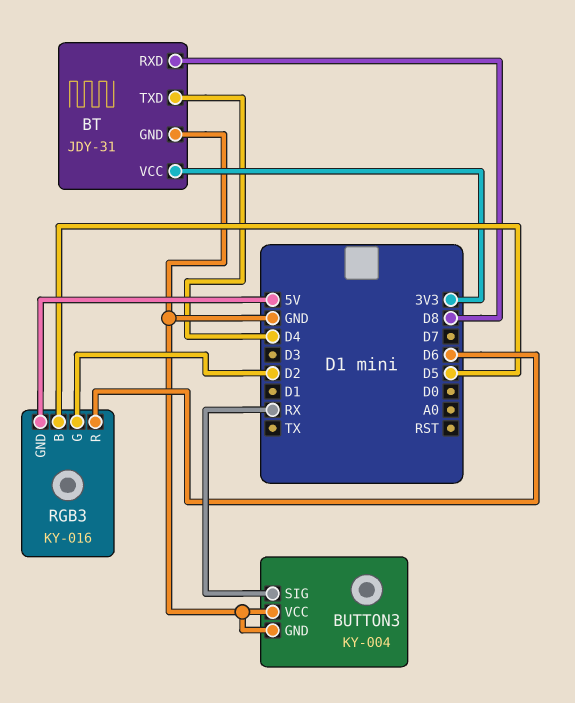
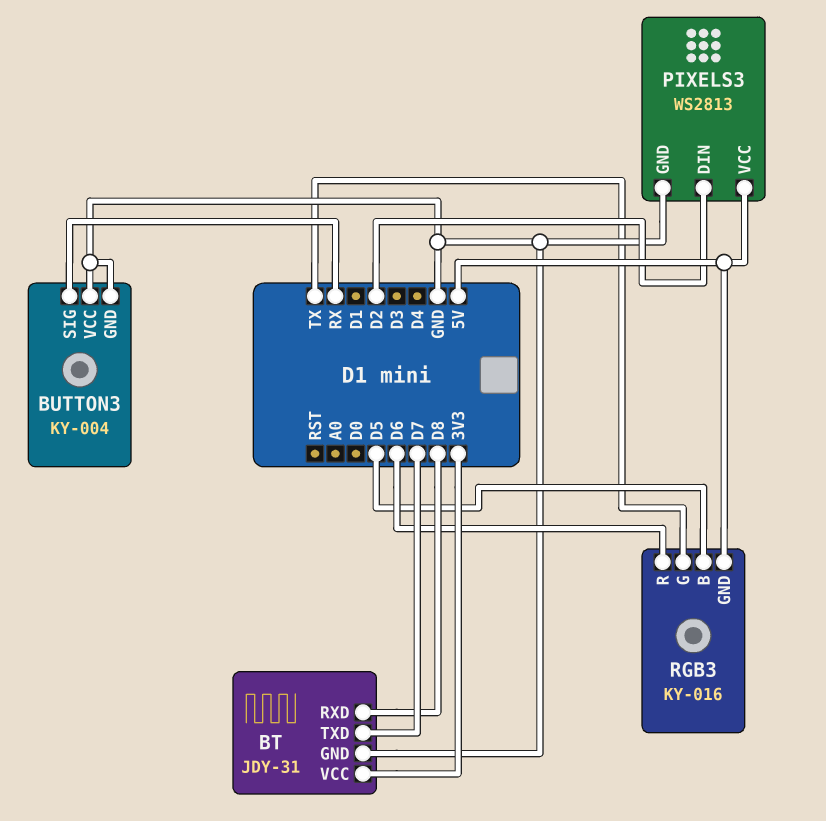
BT pin TXD: D4 -> D7
PIXELS3: none -> WS2813
PIXELS3 pin DIN: none -> D2
PIXELS3 pin GND: none -> GND
PIXELS3 pin VCC: none -> 5V
RGB3 pin G: D2 -> TX

